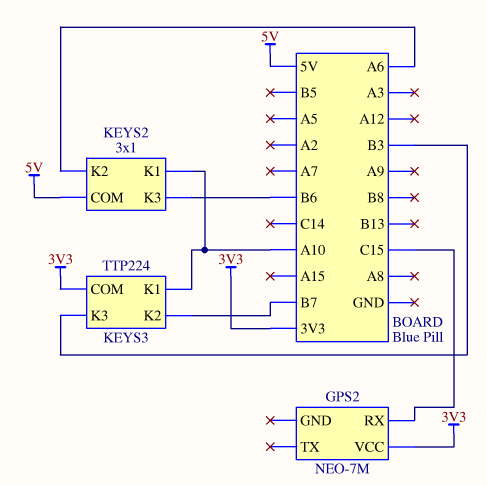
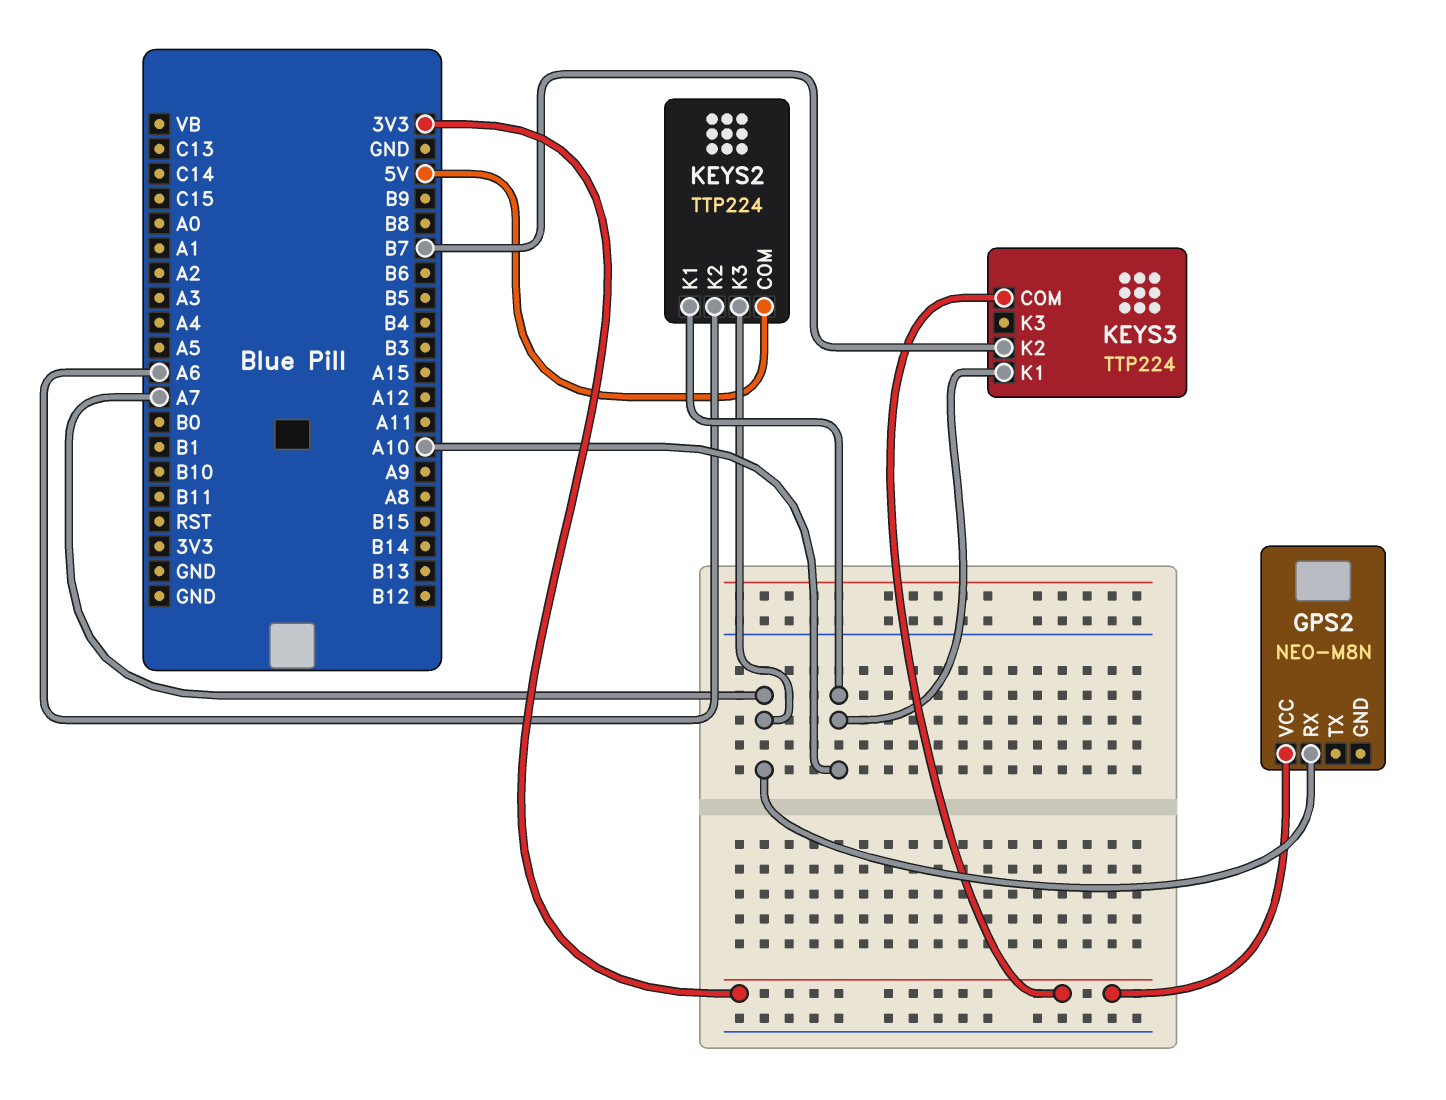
GPS2: NEO-7M -> NEO-M8N
GPS2 pin RX: C15 -> A7
KEYS2: 3x1 -> TTP224
KEYS2 pin K3: B6 -> A7
KEYS3 pin K3: B3 -> none

